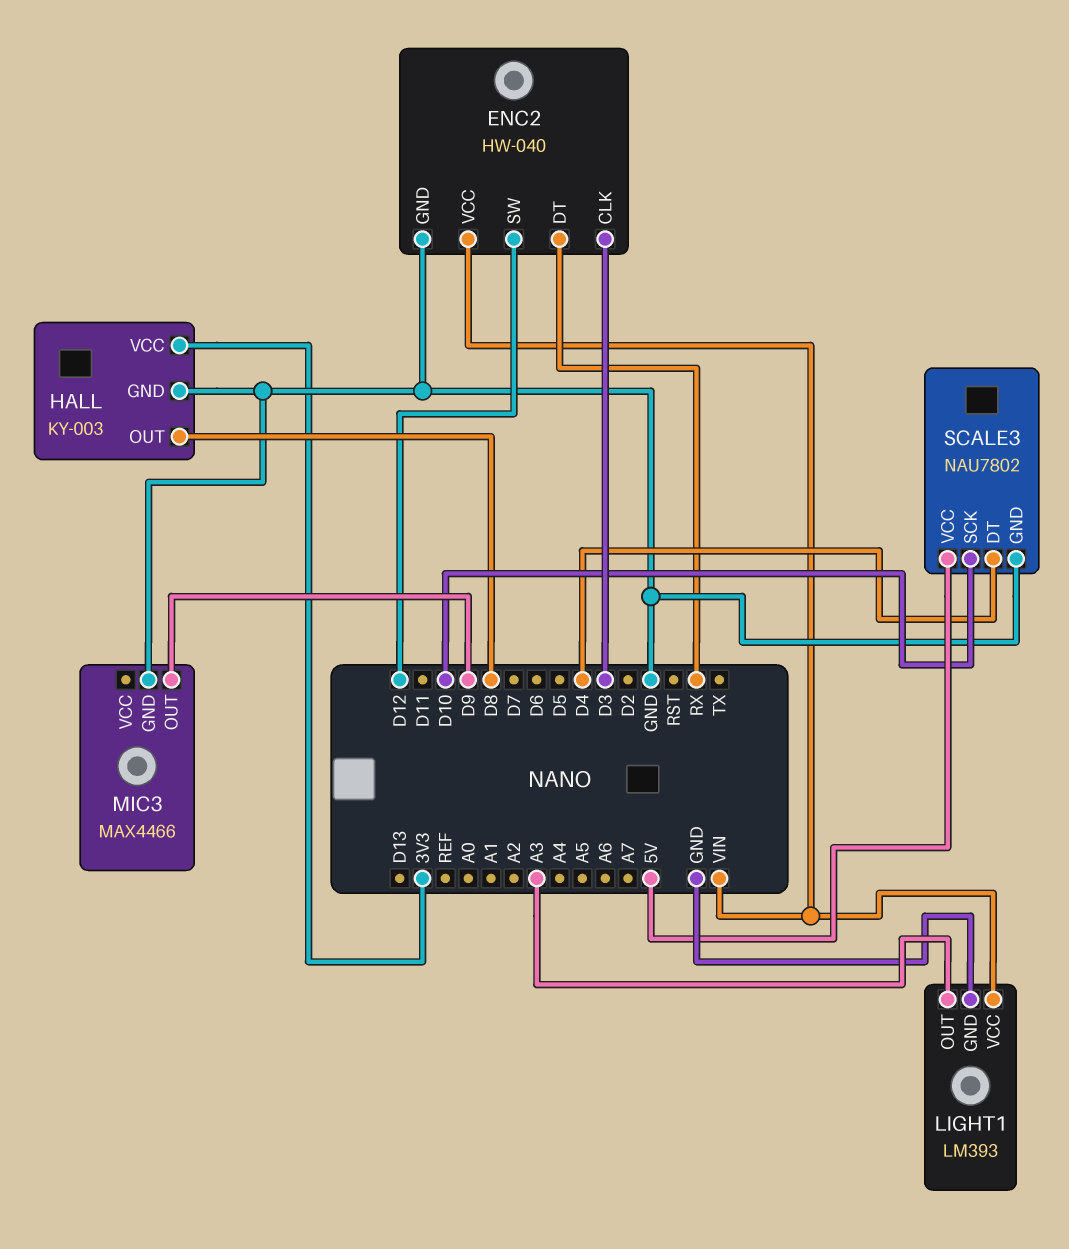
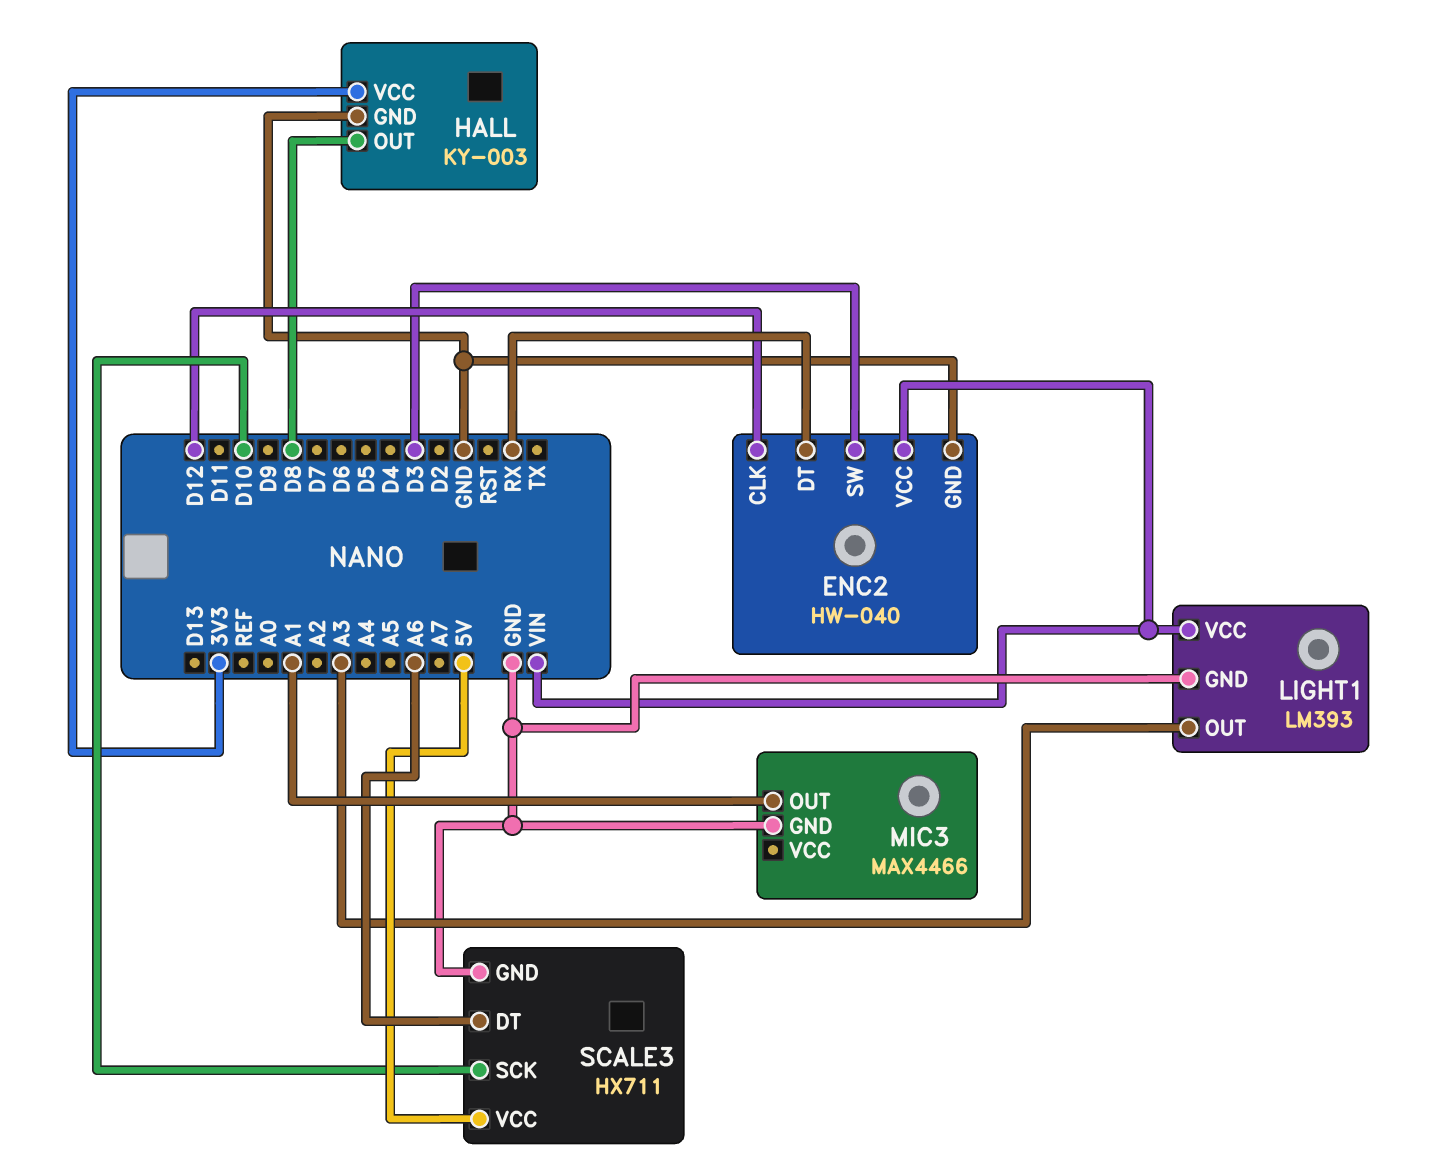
ENC2 pin CLK: D3 -> D12
ENC2 pin SW: D12 -> D3
MIC3 pin OUT: D9 -> A1
SCALE3: NAU7802 -> HX711
SCALE3 pin DT: D4 -> A6

